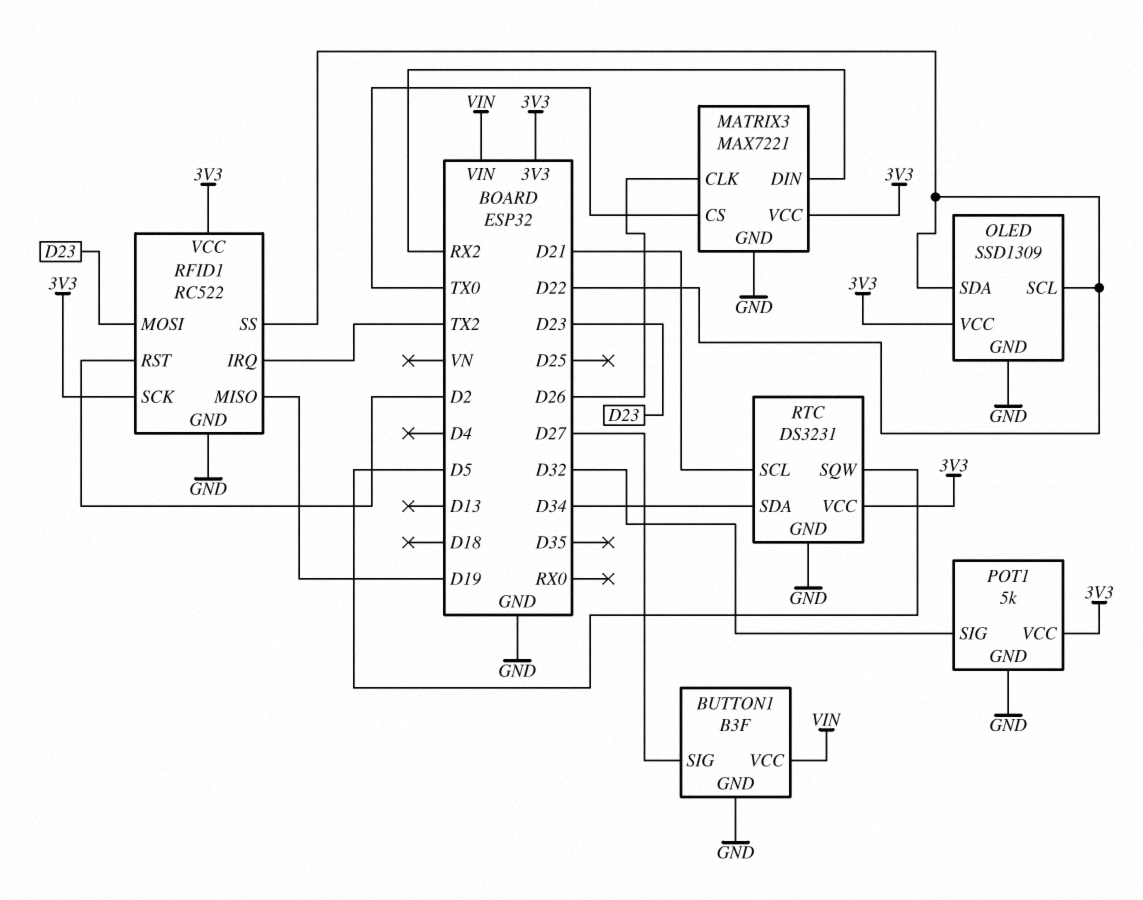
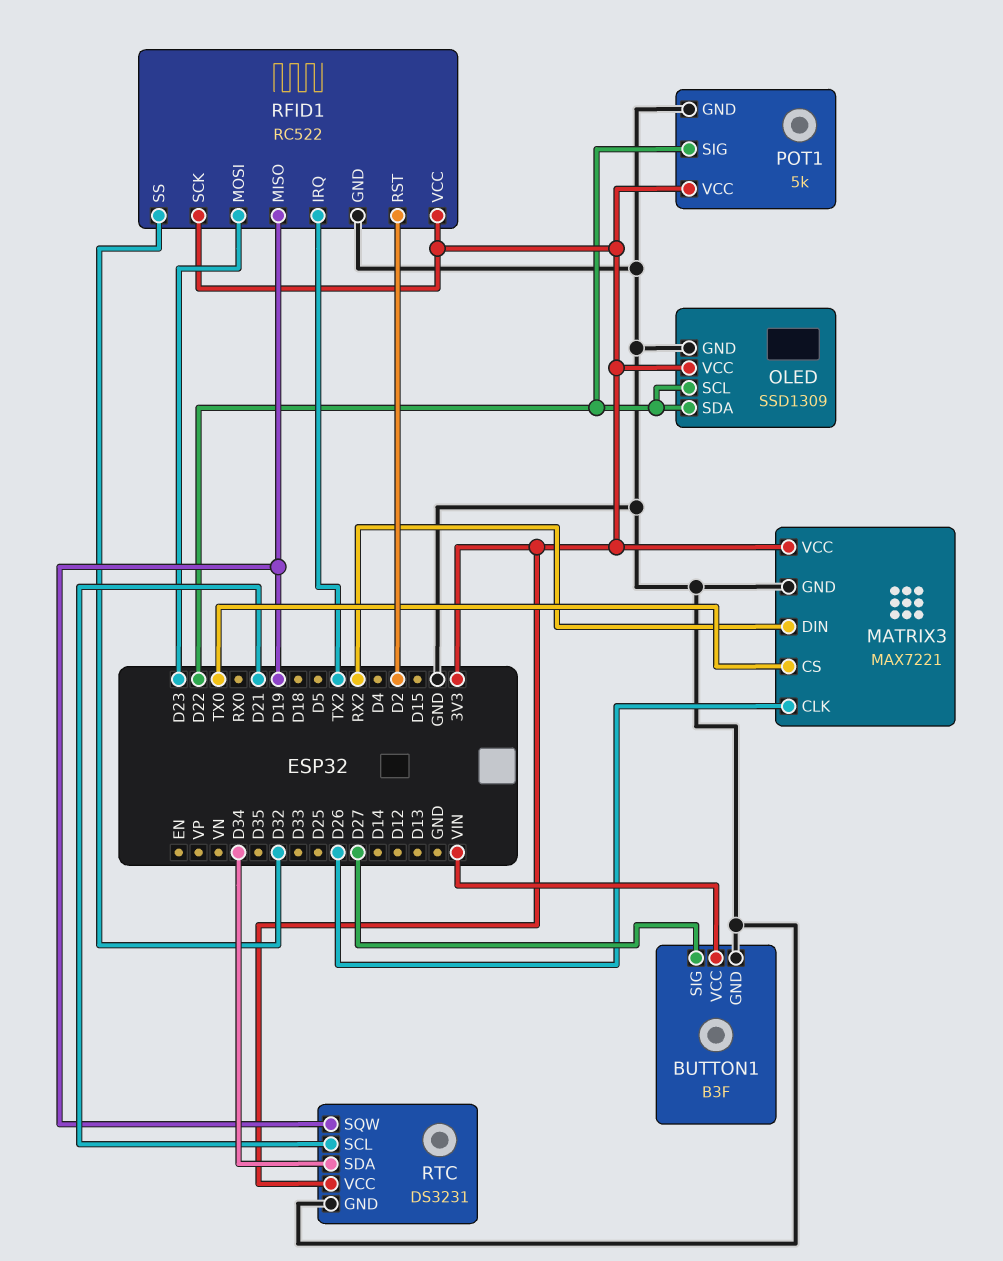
POT1 pin SIG: D32 -> D22
RFID1 pin SS: D22 -> D32
RTC pin SQW: D5 -> D19

